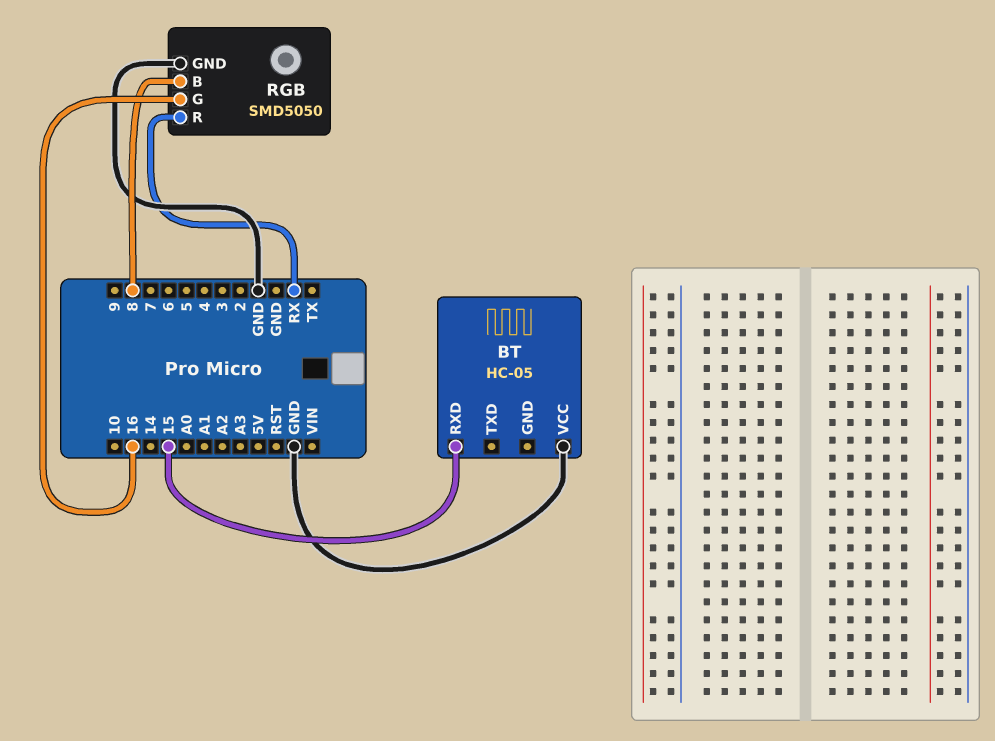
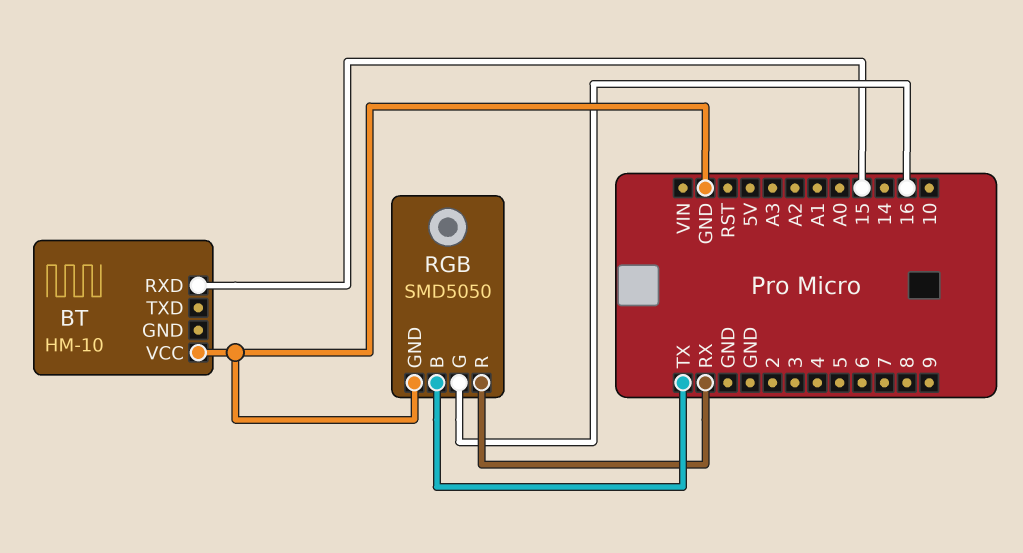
BT: HC-05 -> HM-10
RGB pin B: 8 -> TX

